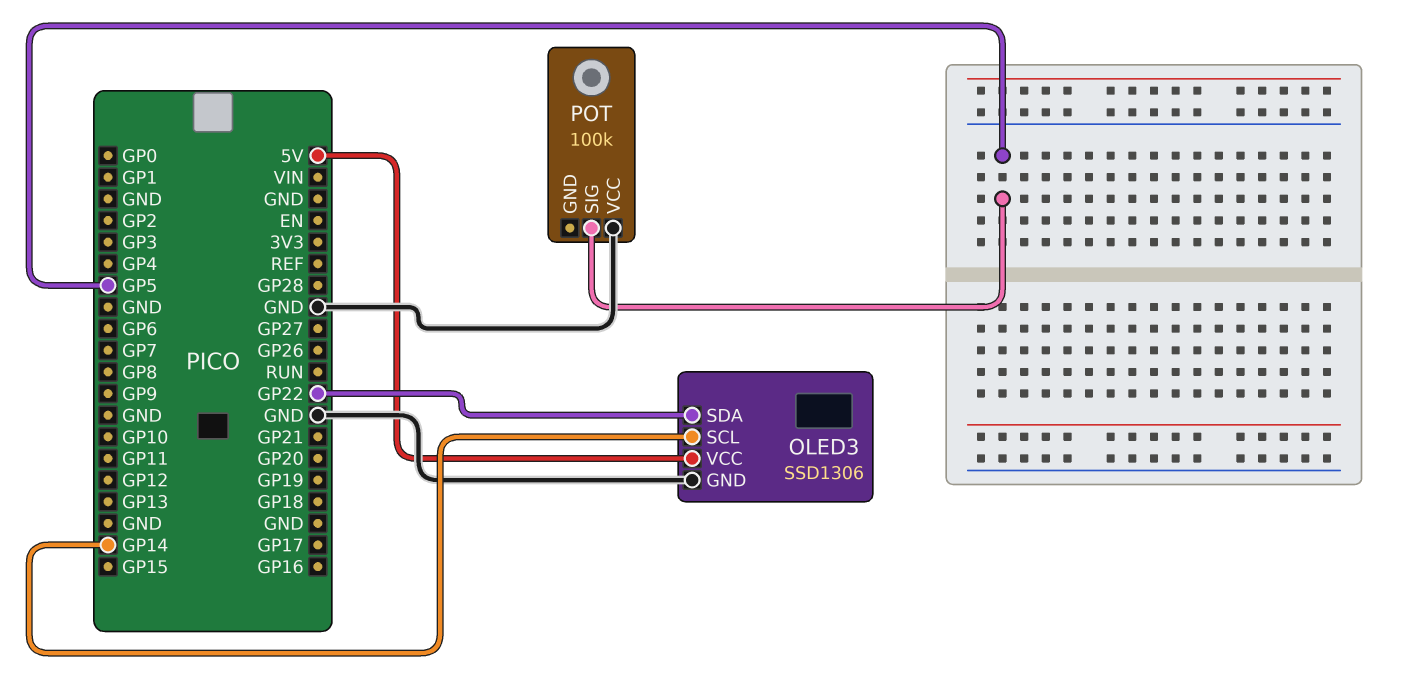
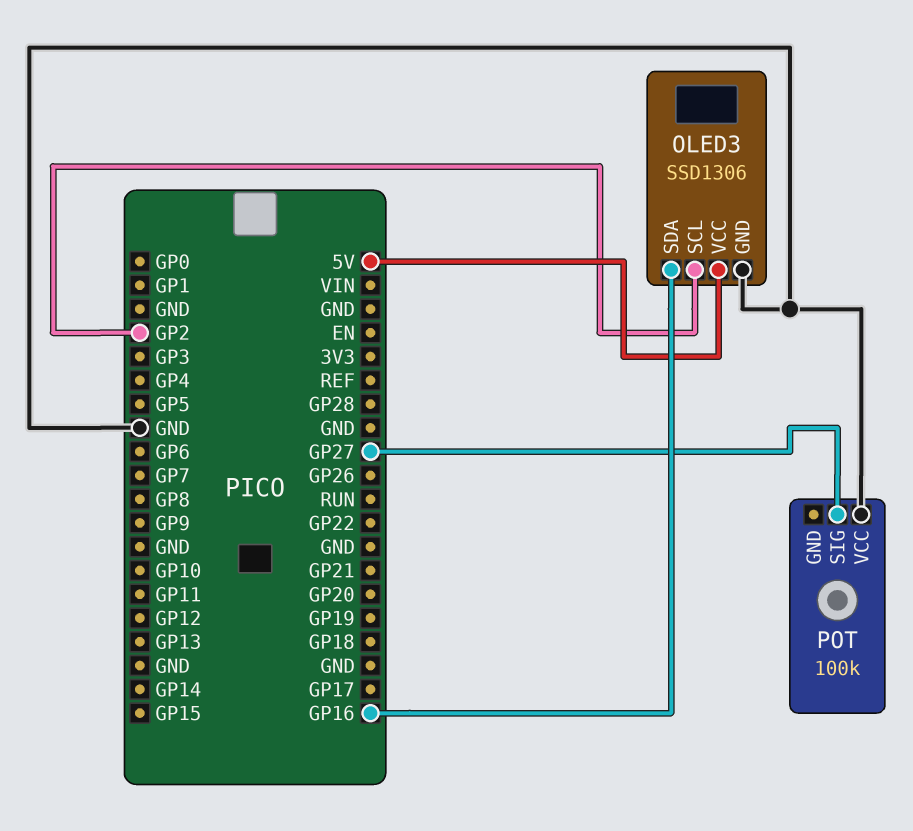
OLED3 pin SCL: GP14 -> GP2
OLED3 pin SDA: GP22 -> GP16
POT pin SIG: GP5 -> GP27

